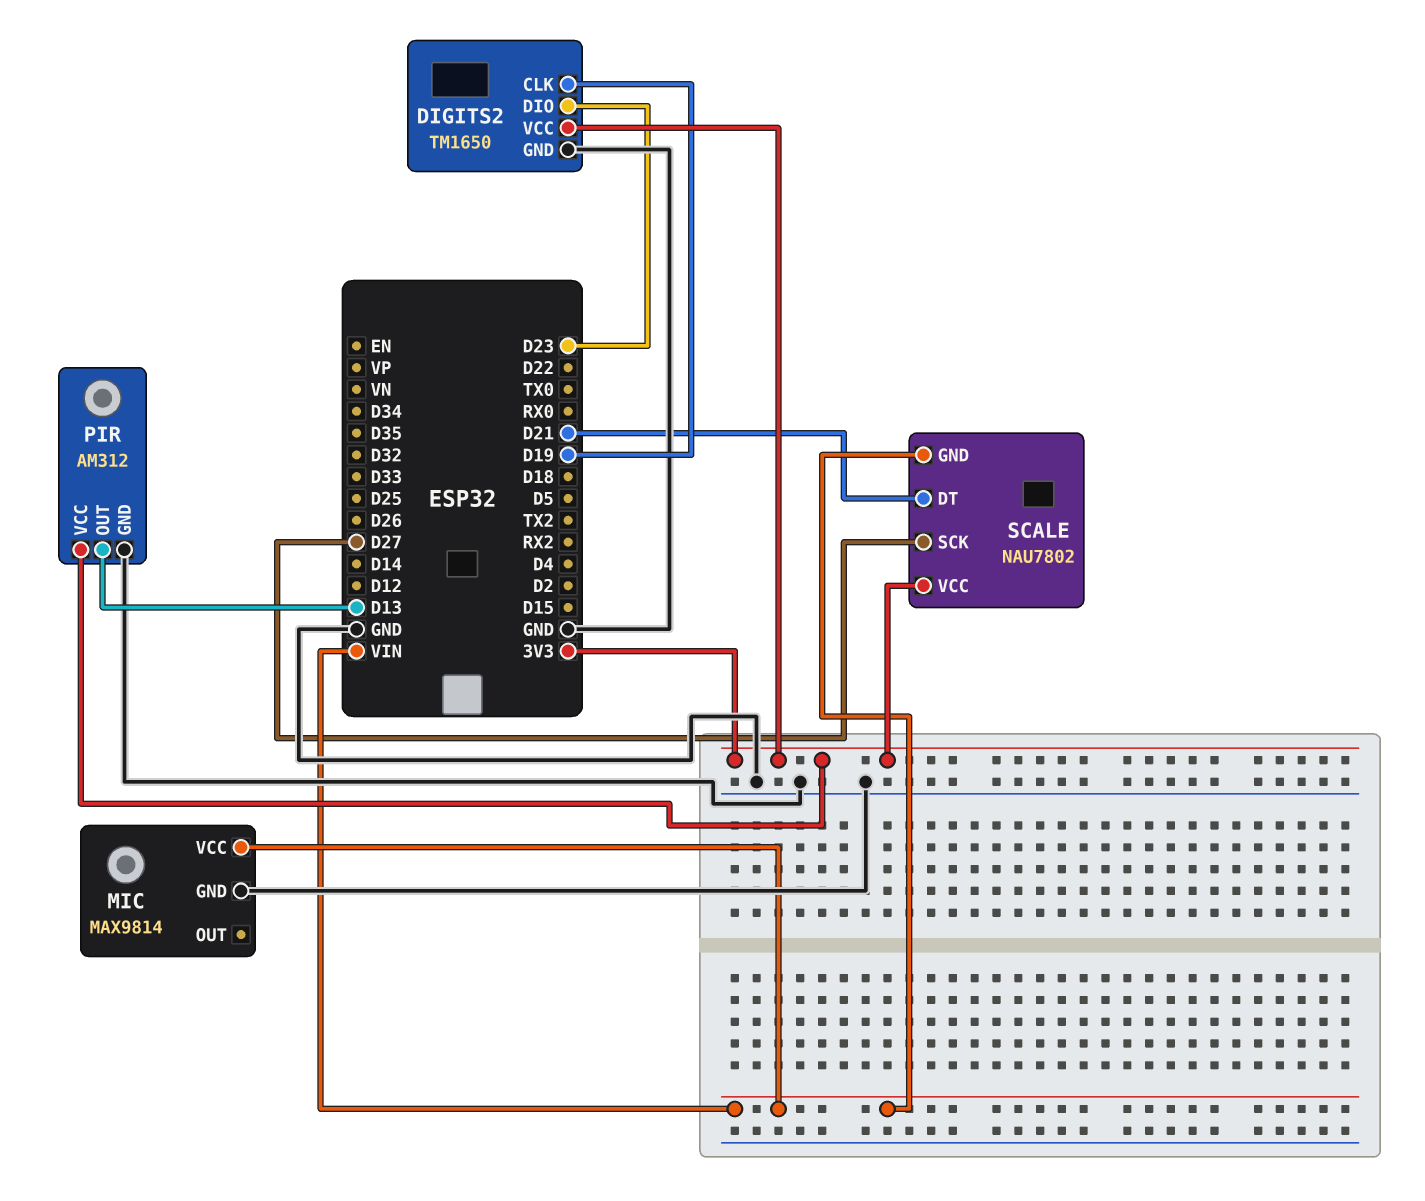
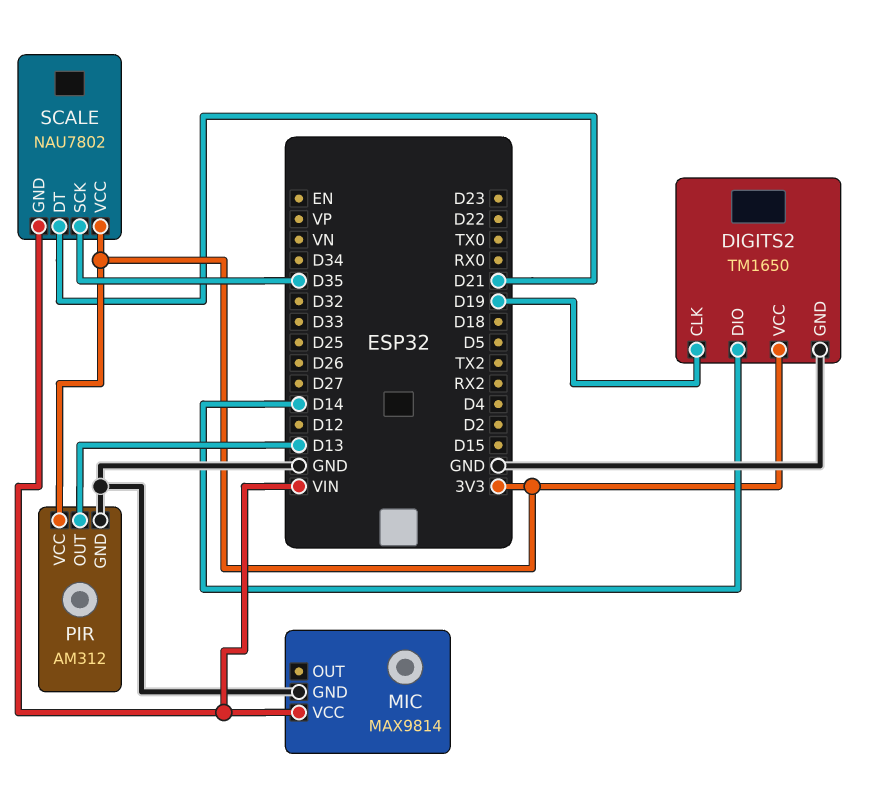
DIGITS2 pin DIO: D23 -> D14
SCALE pin SCK: D27 -> D35

